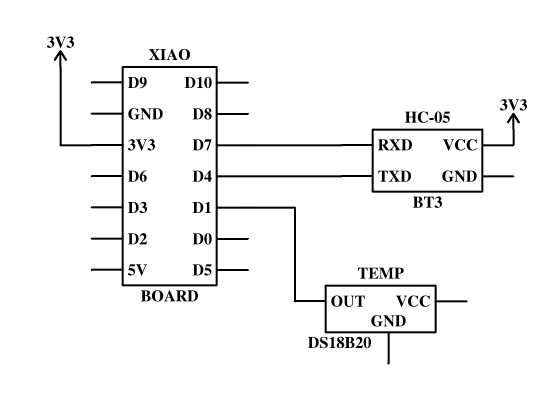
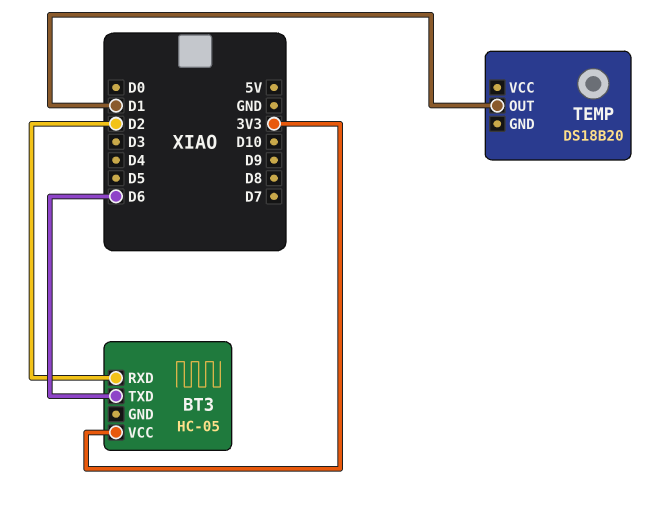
BT3 pin RXD: D7 -> D2
BT3 pin TXD: D4 -> D6

